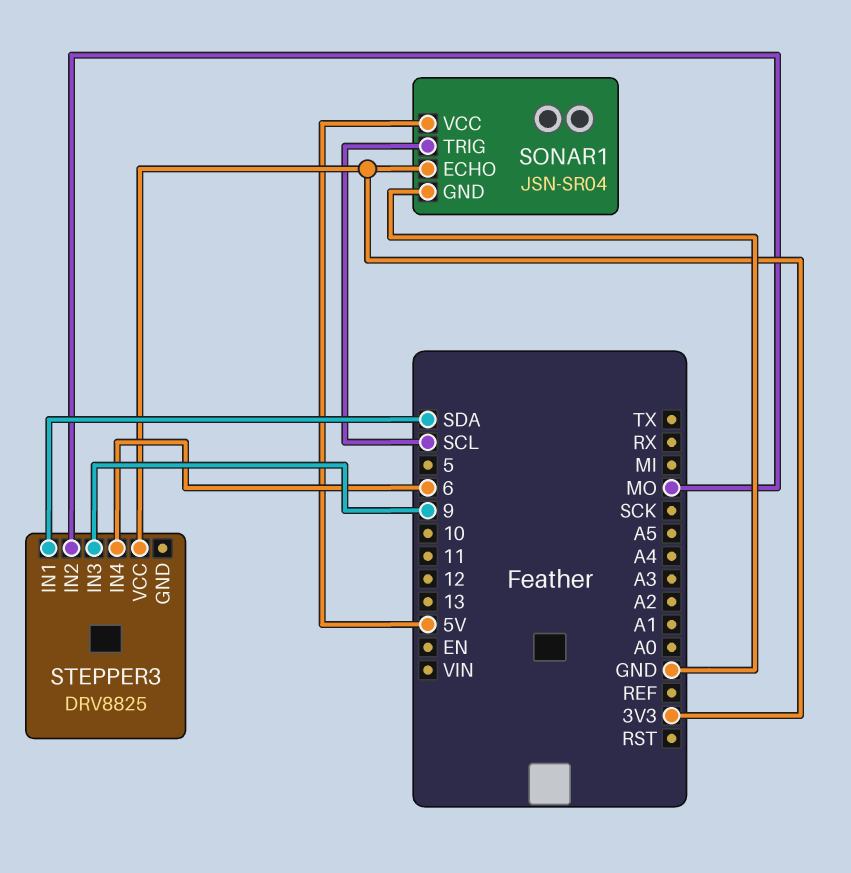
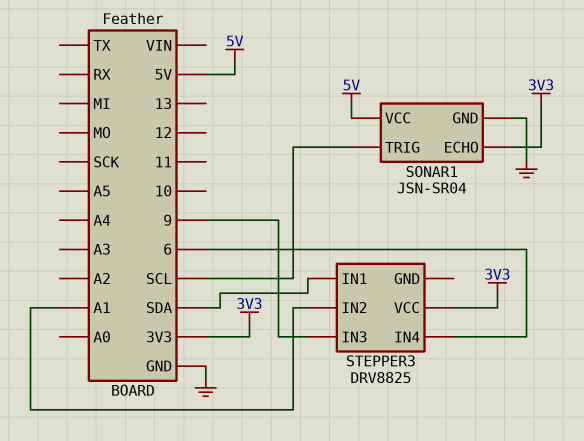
STEPPER3 pin IN2: MO -> A1

